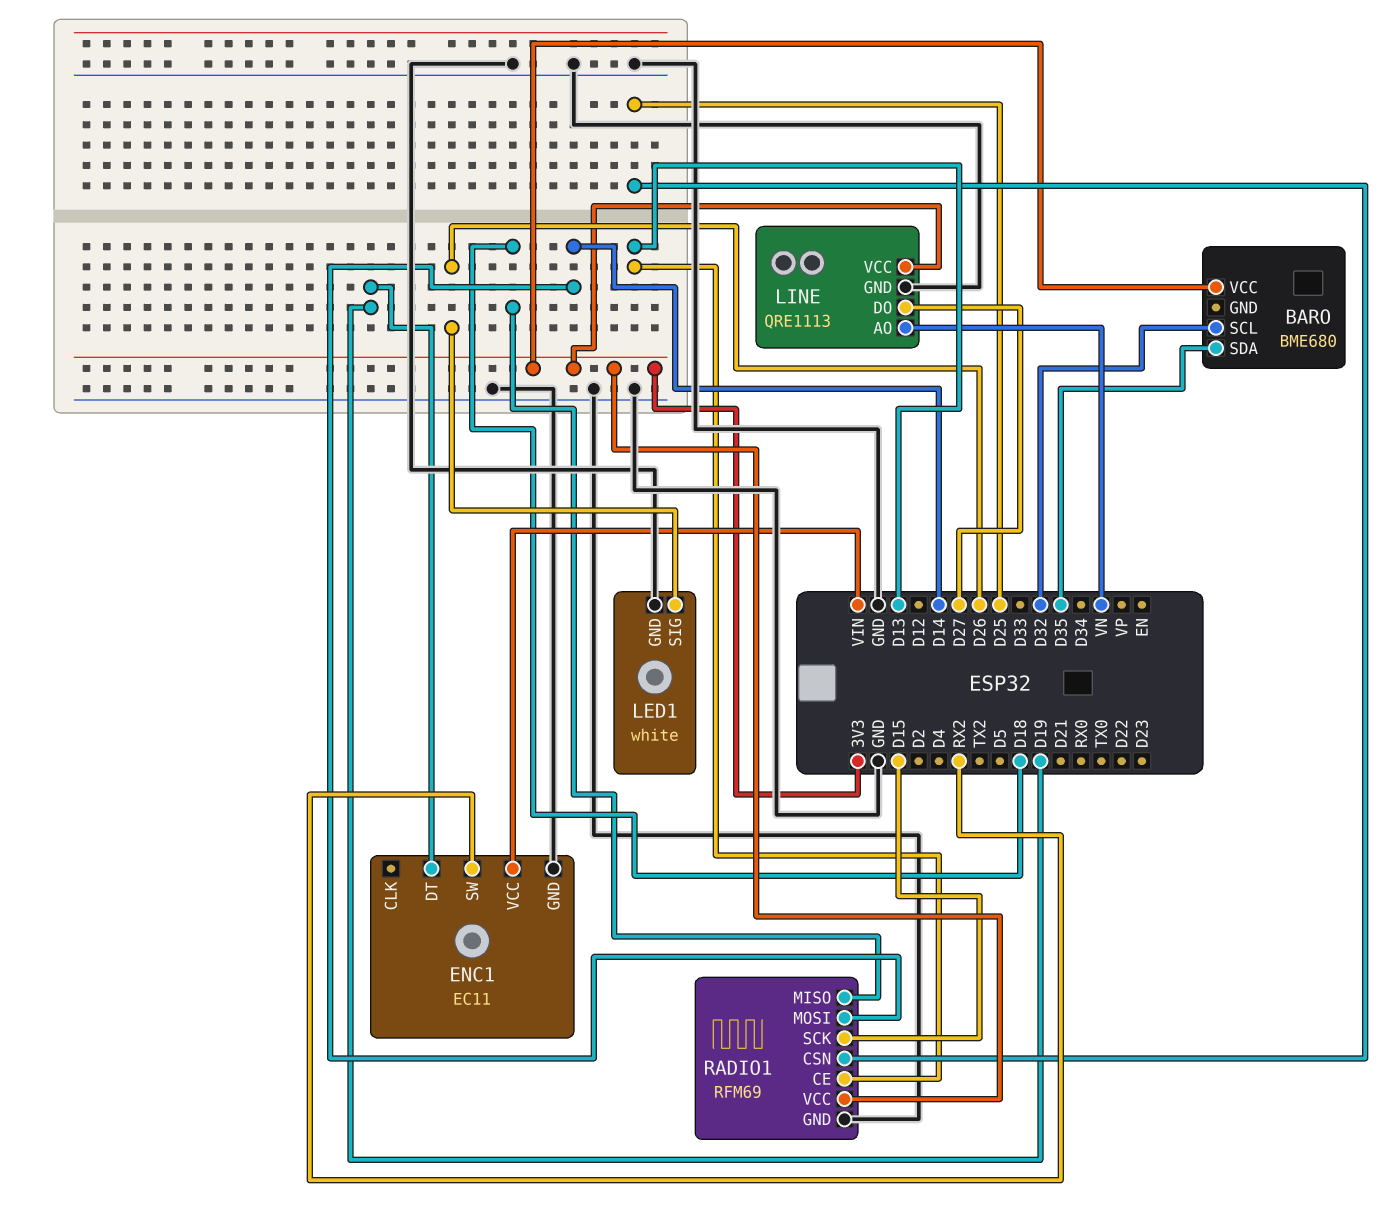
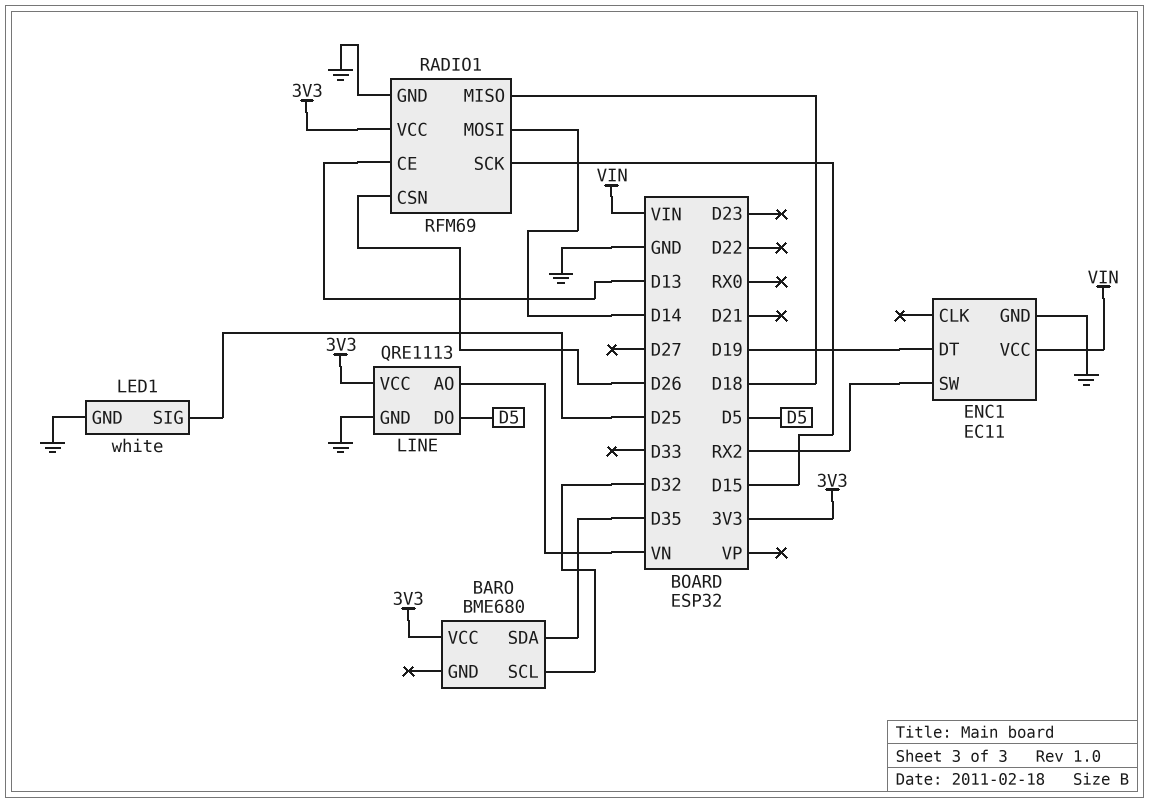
LED1 pin SIG: D26 -> D25
LINE pin DO: D27 -> D5
RADIO1 pin CSN: D25 -> D26

